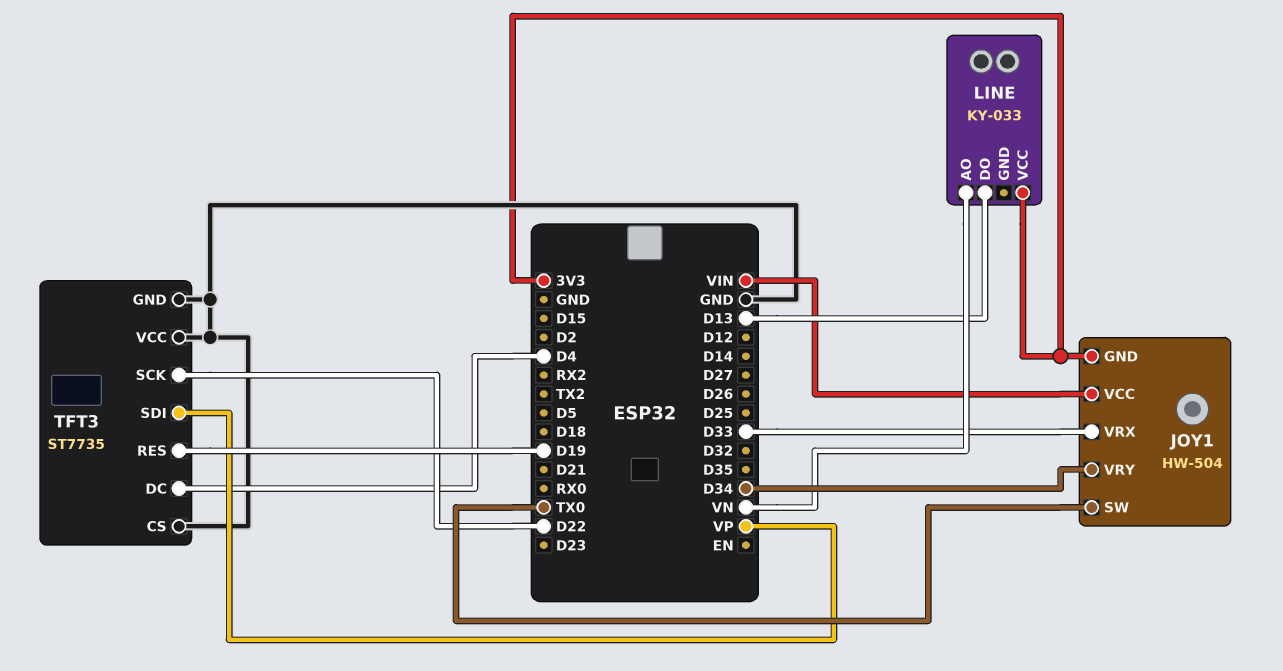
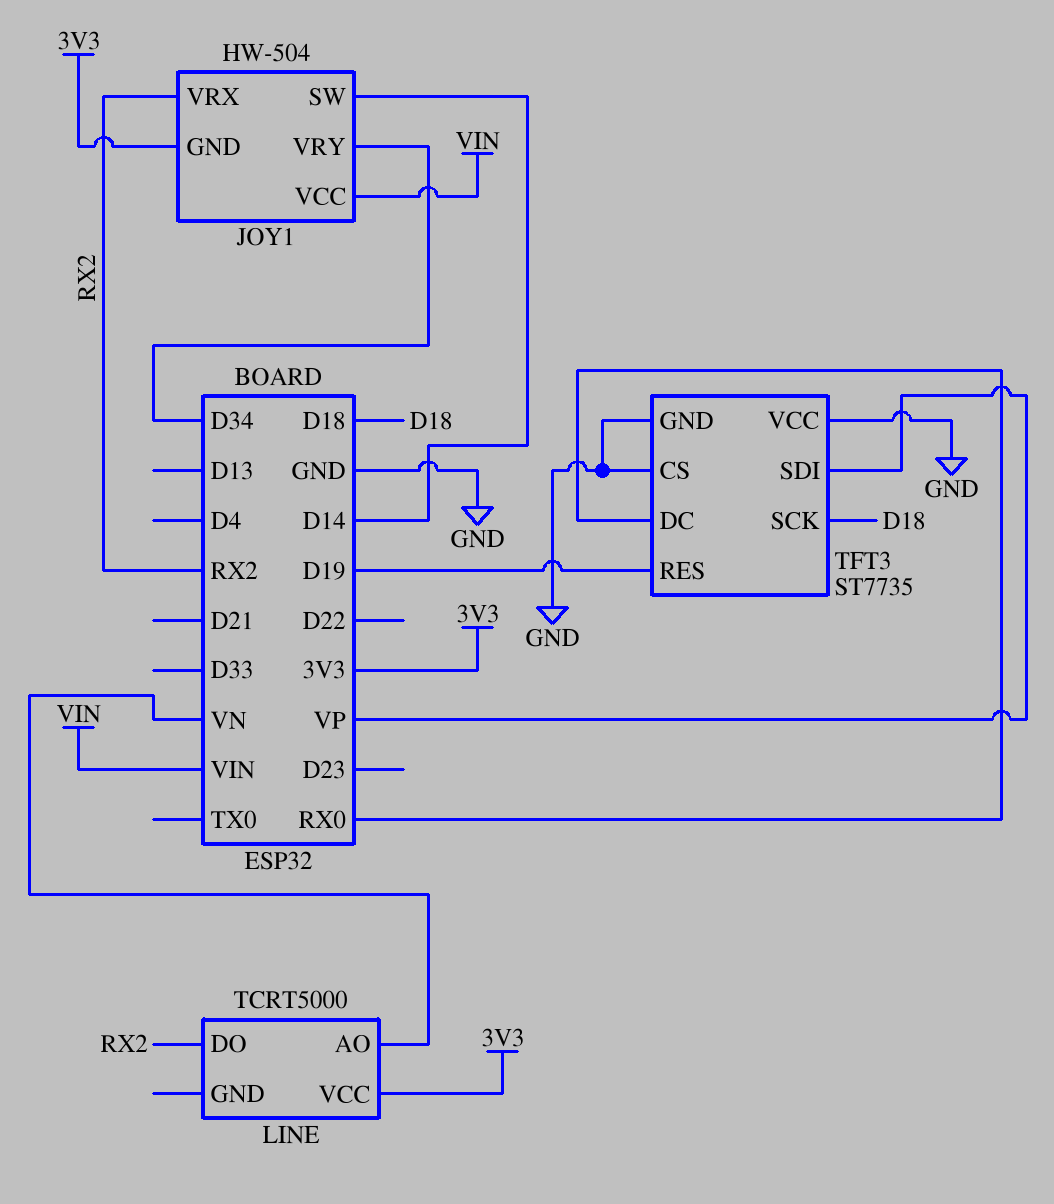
JOY1 pin SW: TX0 -> D14
JOY1 pin VRX: D33 -> RX2
LINE: KY-033 -> TCRT5000
LINE pin DO: D13 -> RX2
TFT3 pin DC: D4 -> RX0
TFT3 pin SCK: D22 -> D18

